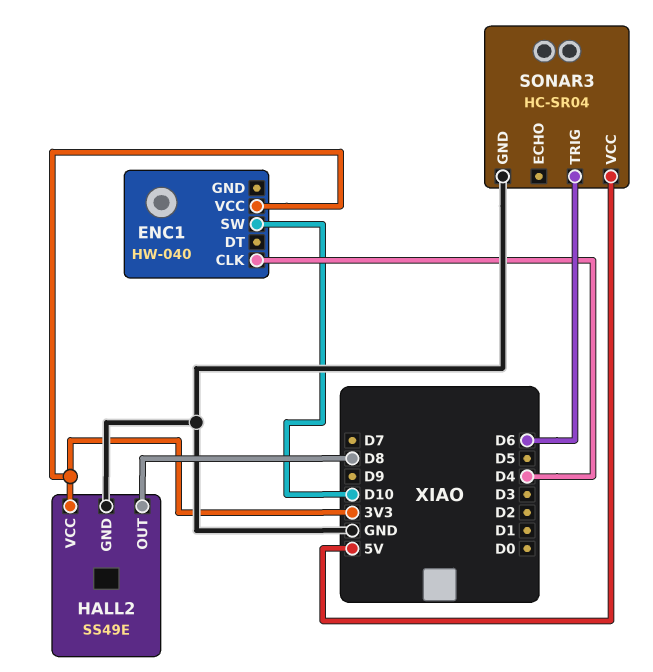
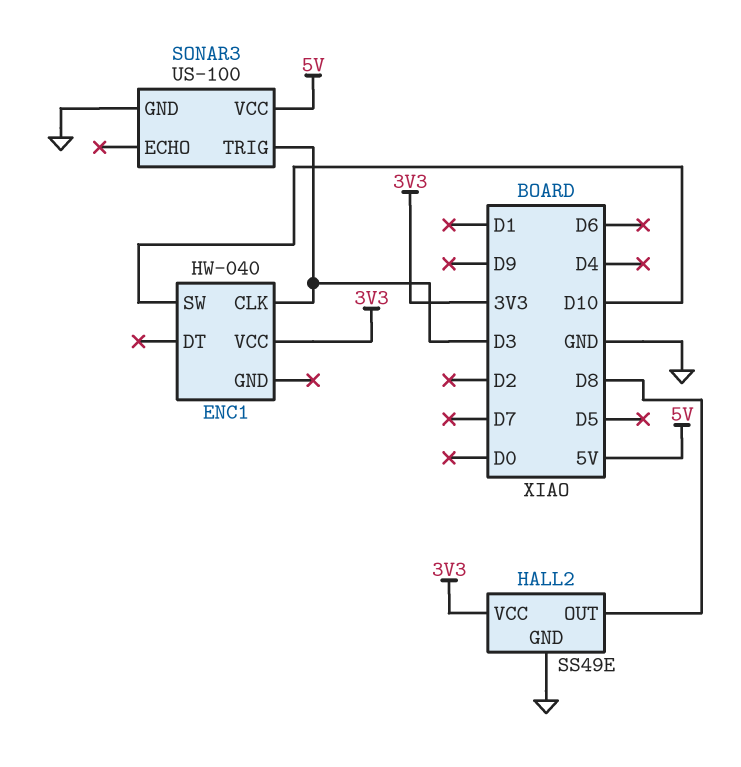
ENC1 pin CLK: D4 -> D3
SONAR3: HC-SR04 -> US-100
SONAR3 pin TRIG: D6 -> D3

